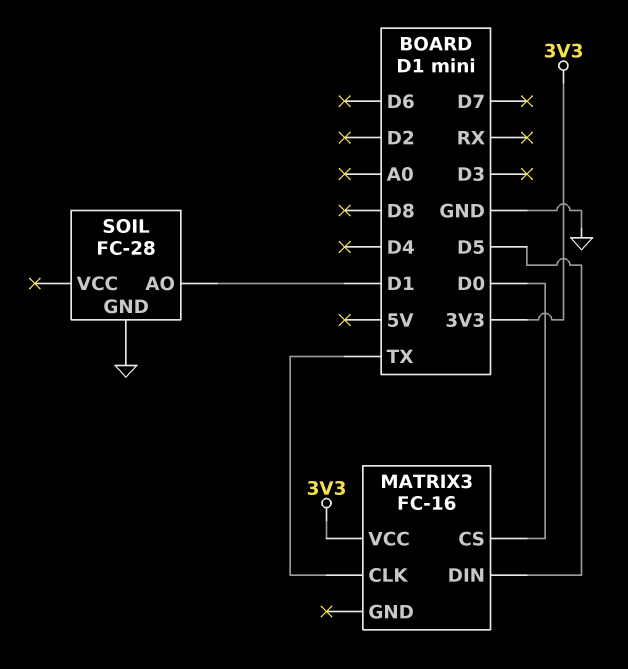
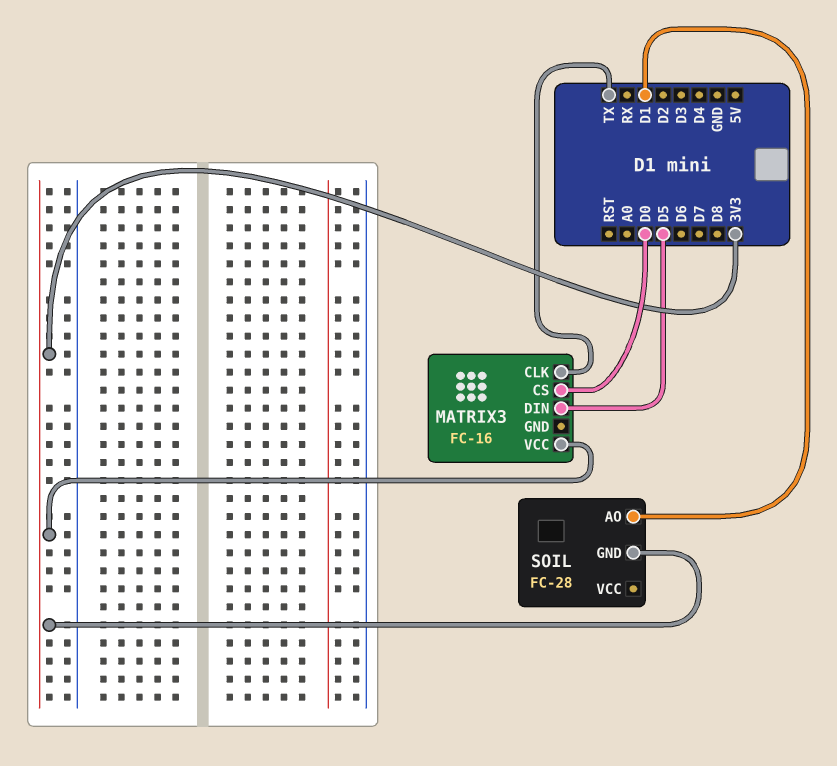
SOIL pin GND: GND -> 3V3

